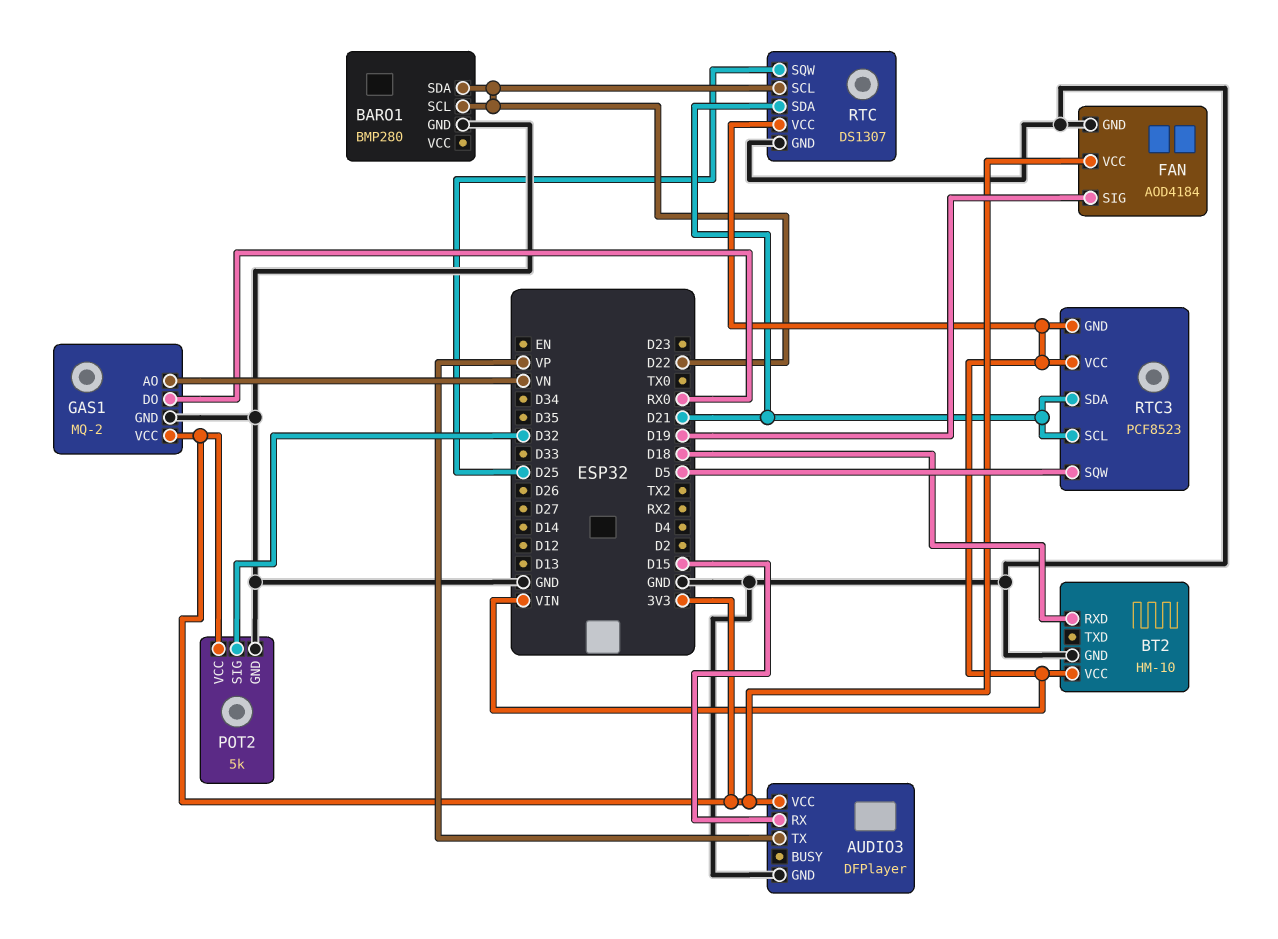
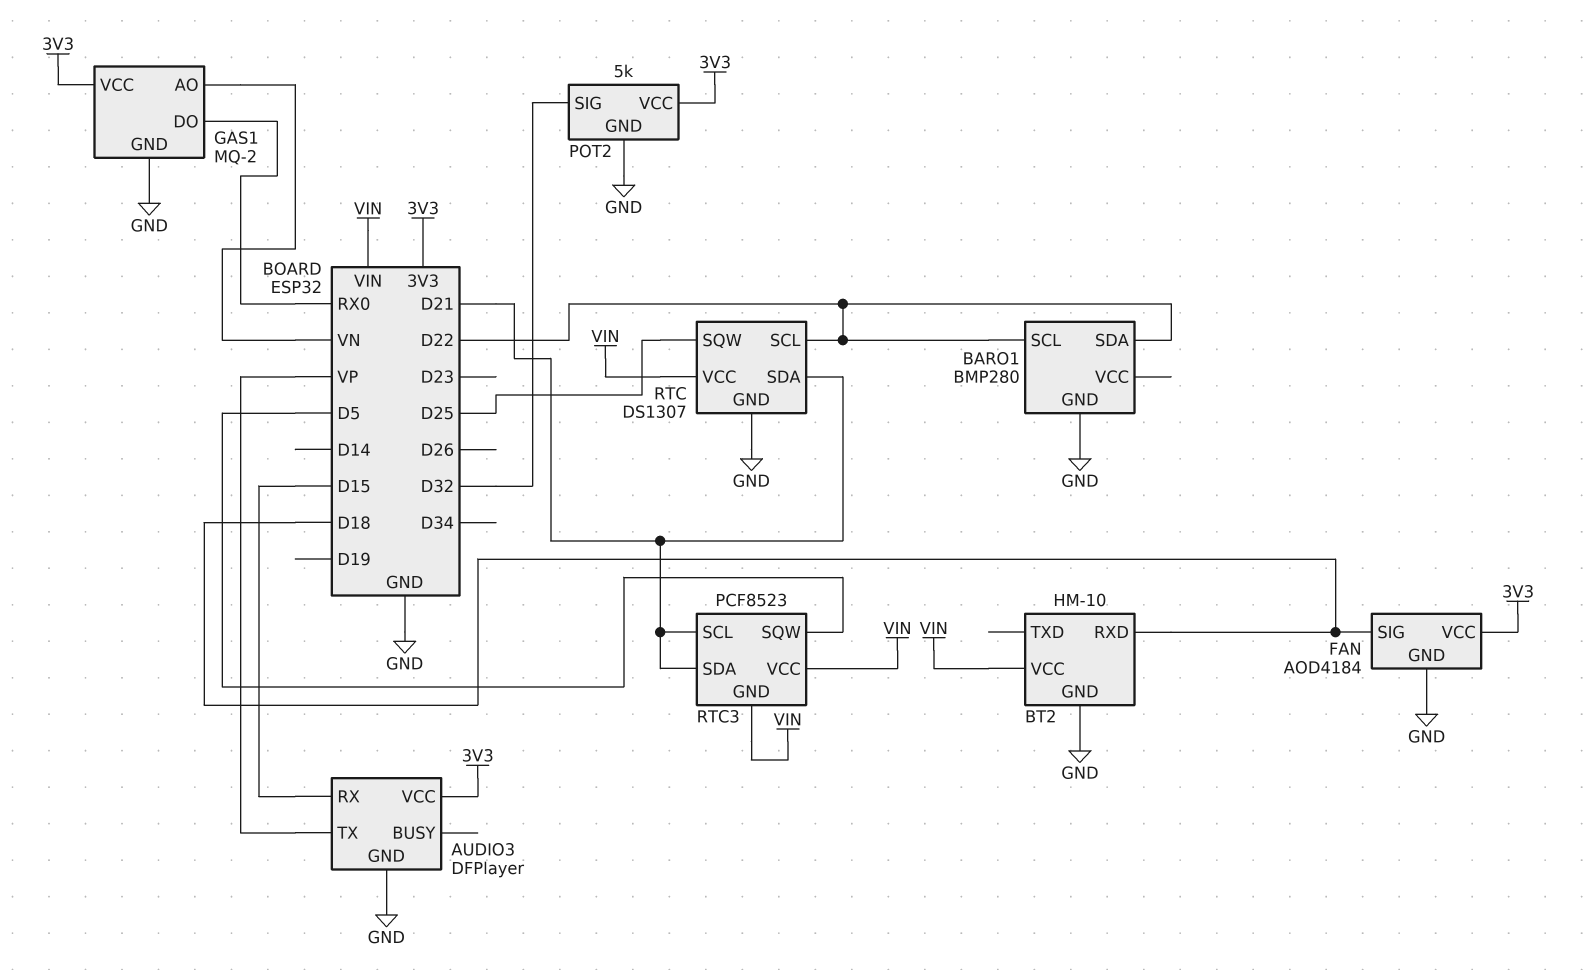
FAN pin SIG: D19 -> D18

